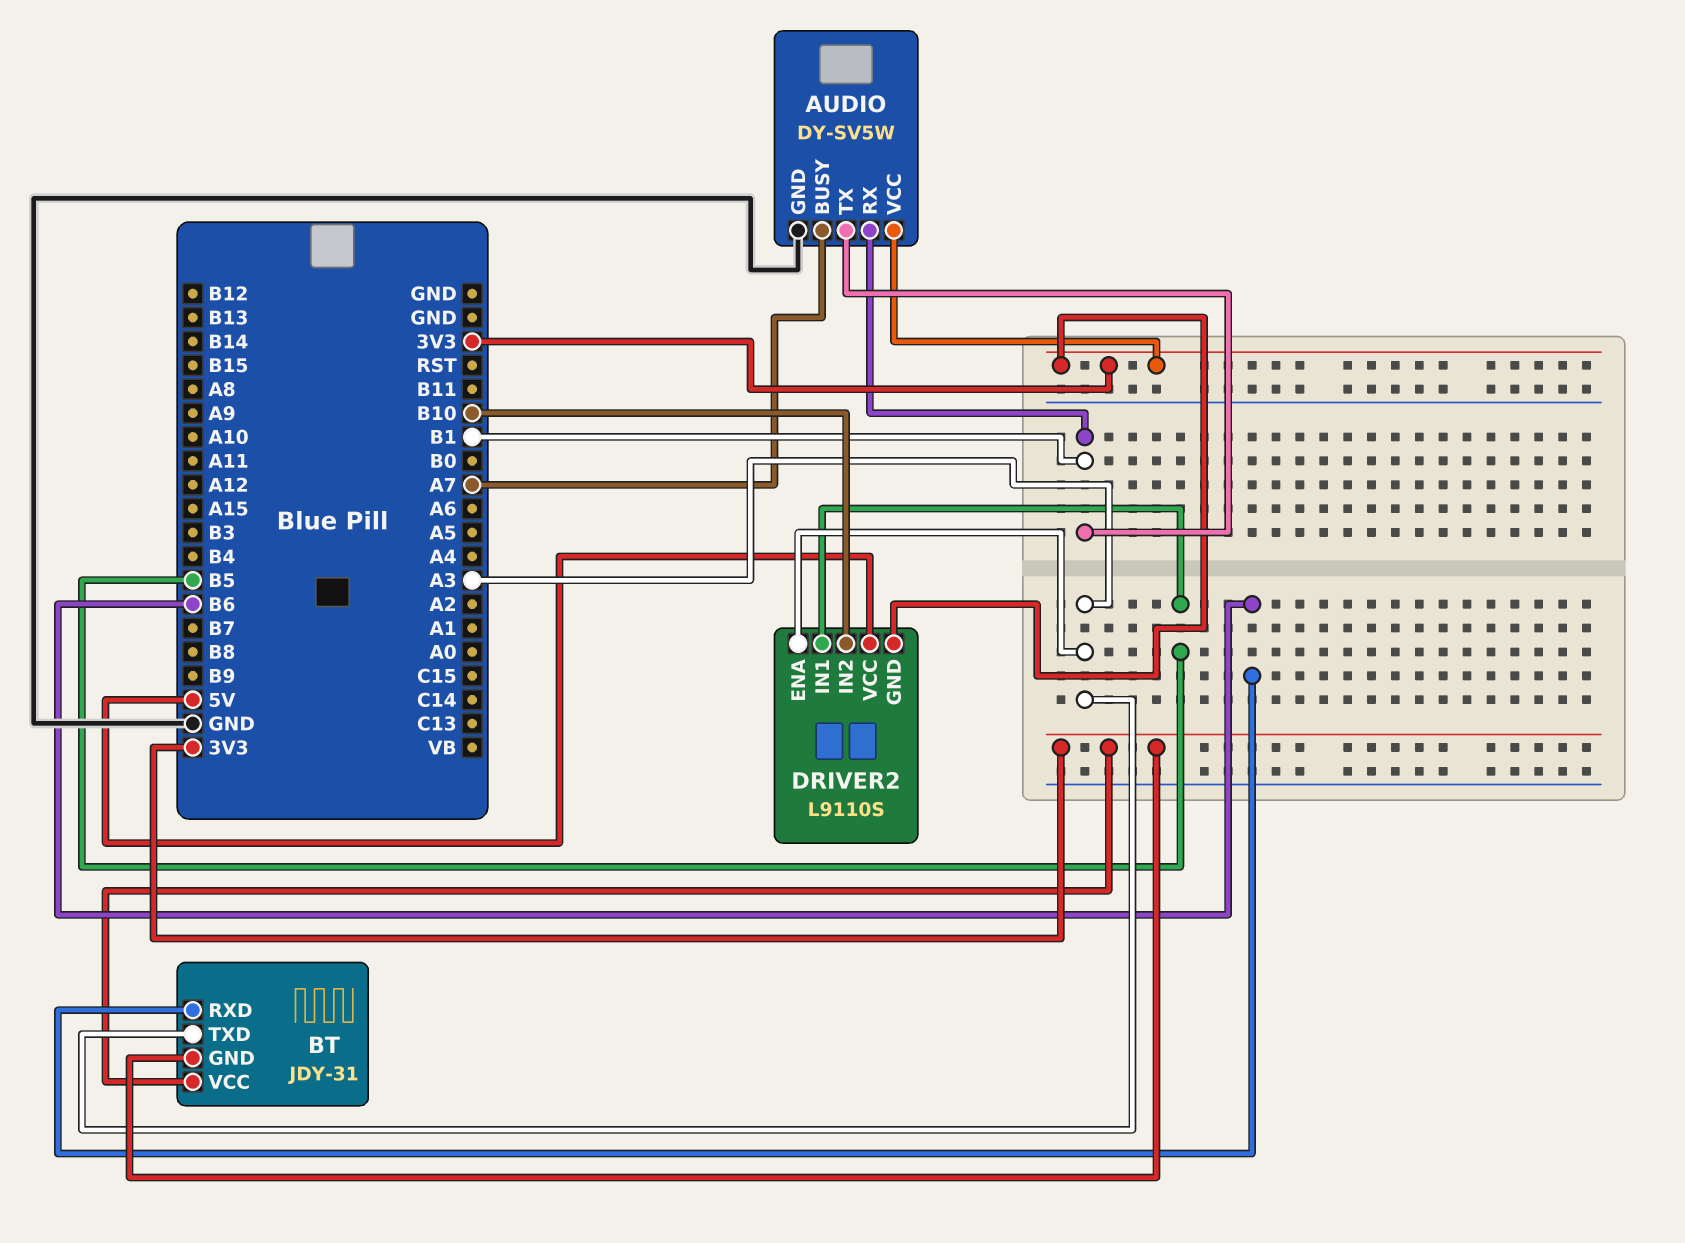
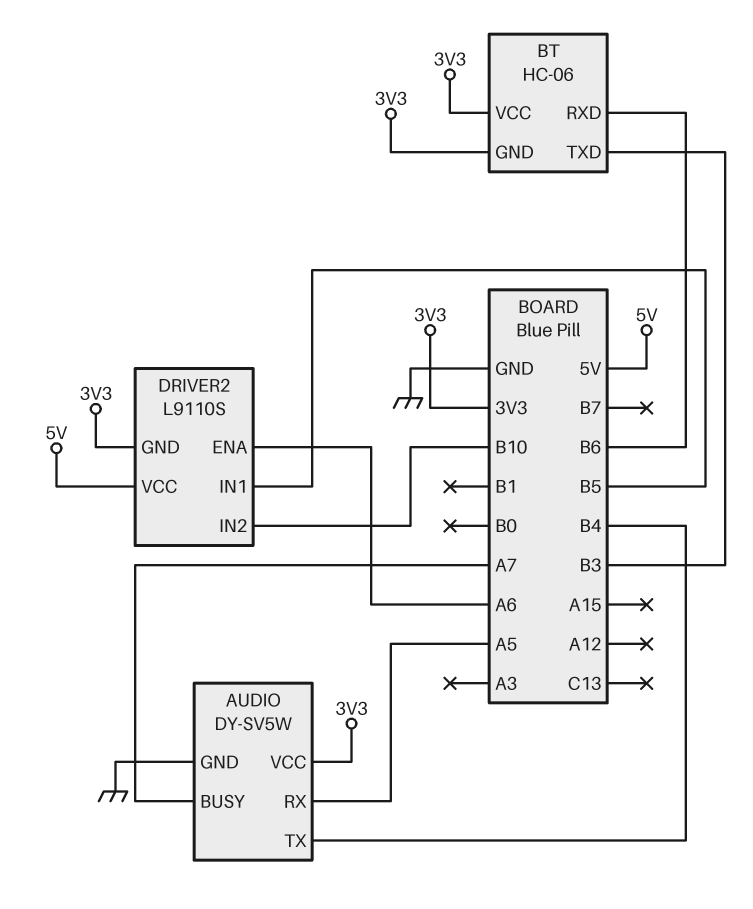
AUDIO pin RX: B1 -> A5
AUDIO pin TX: B1 -> B4
BT: JDY-31 -> HC-06
BT pin TXD: A3 -> B3
DRIVER2 pin ENA: A3 -> A6

